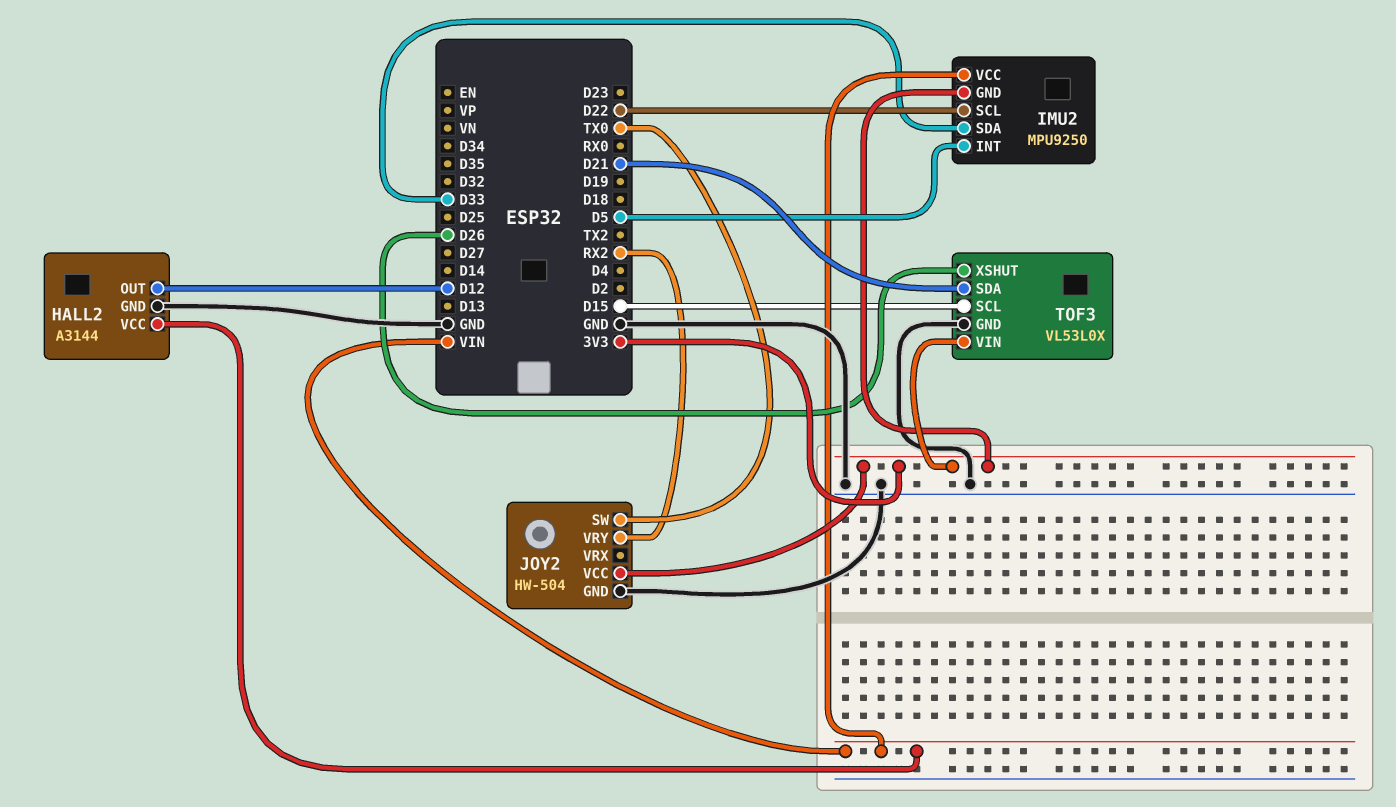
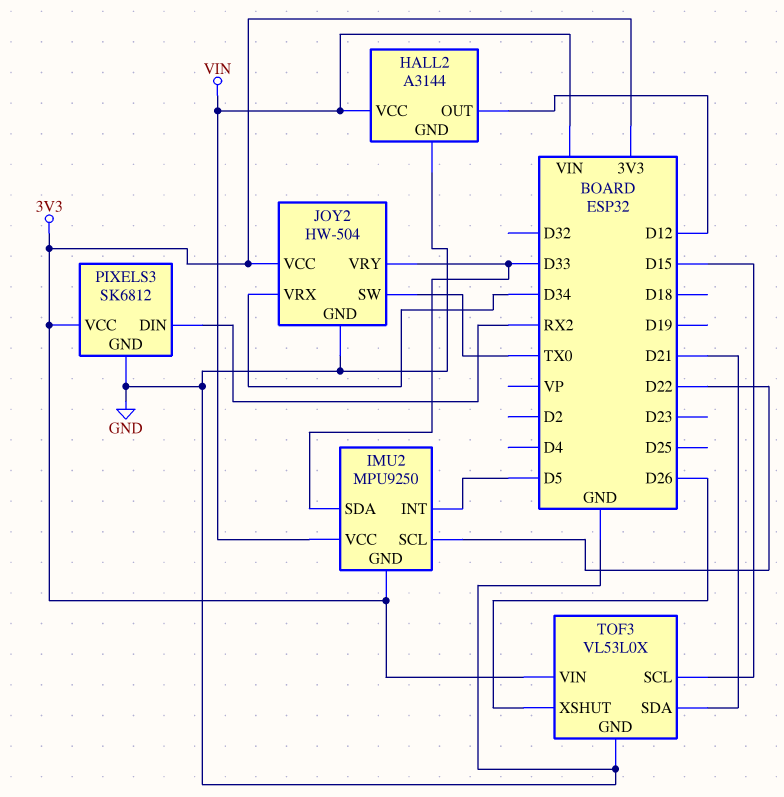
JOY2 pin VRX: none -> D34
JOY2 pin VRY: RX2 -> D33
PIXELS3: none -> SK6812
PIXELS3 pin DIN: none -> RX2
PIXELS3 pin GND: none -> GND
PIXELS3 pin VCC: none -> 3V3

